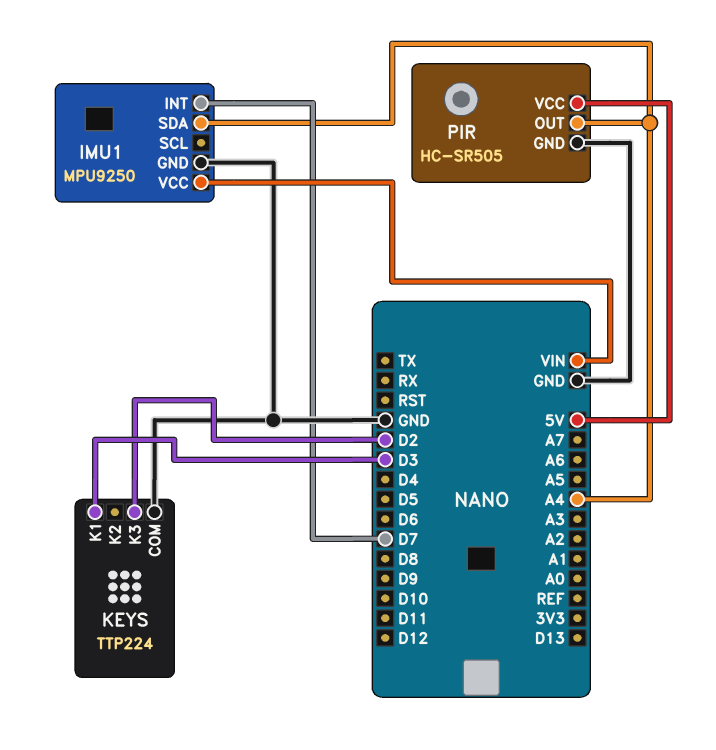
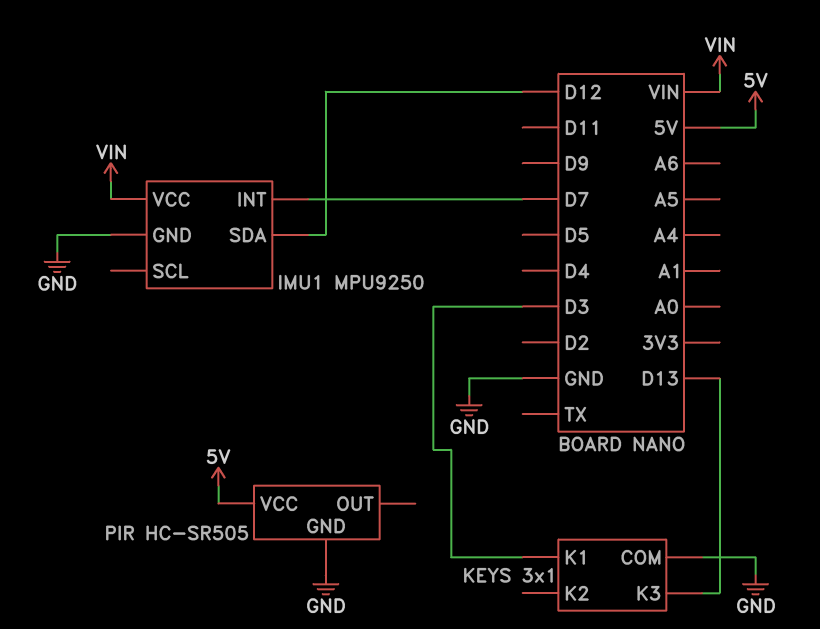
IMU1 pin SDA: A4 -> D12
KEYS: TTP224 -> 3x1
KEYS pin K3: D2 -> D13
PIR pin OUT: A4 -> none

